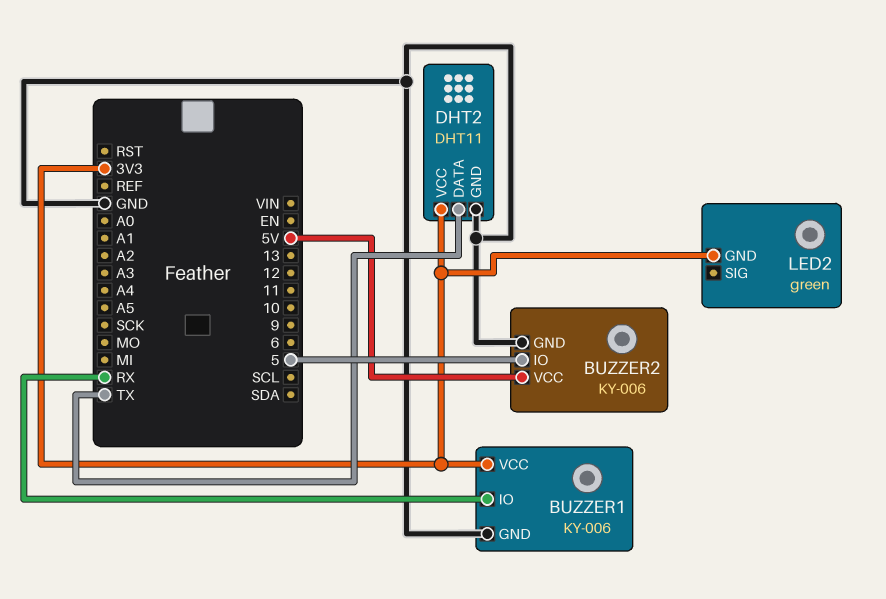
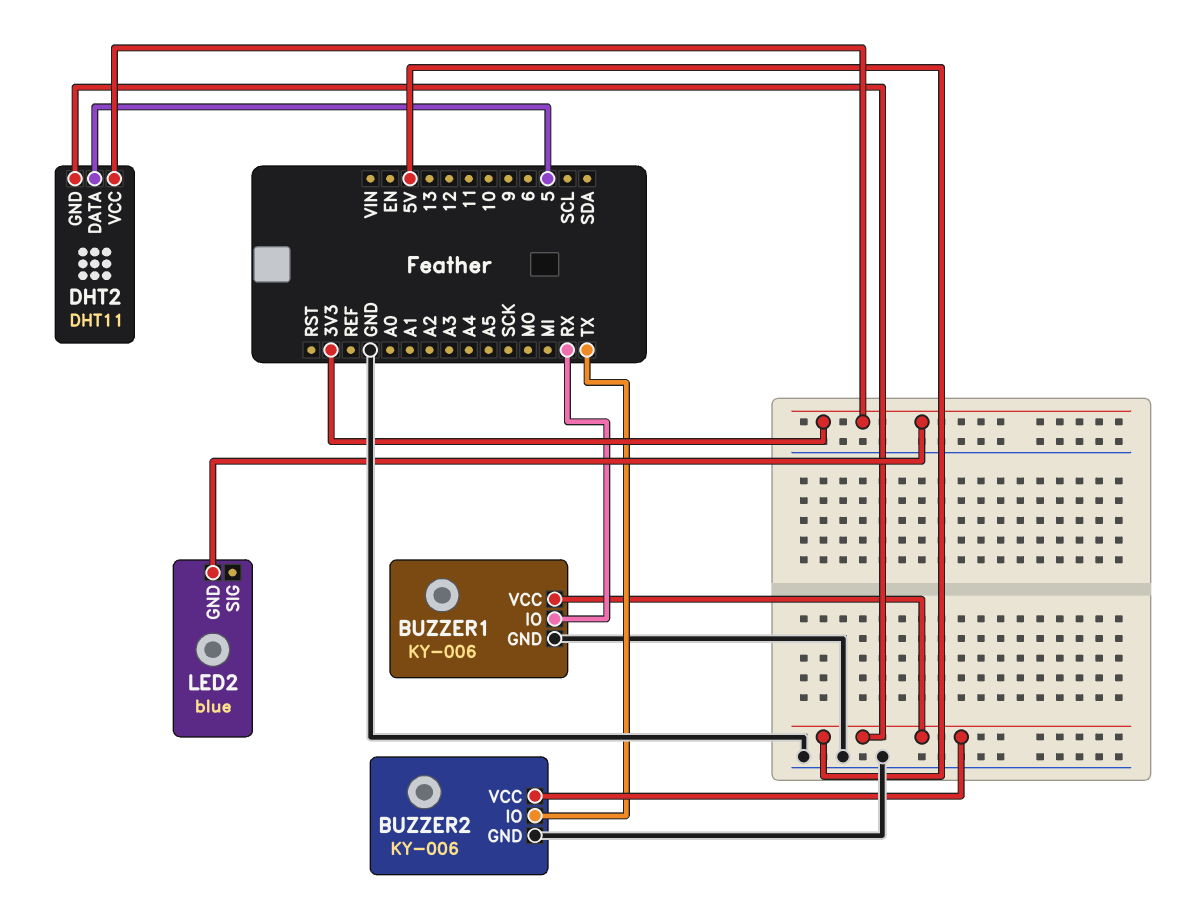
BUZZER1 pin VCC: 3V3 -> 5V
BUZZER2 pin IO: 5 -> TX
DHT2 pin DATA: TX -> 5
DHT2 pin GND: GND -> 5V
LED2: green -> blue

